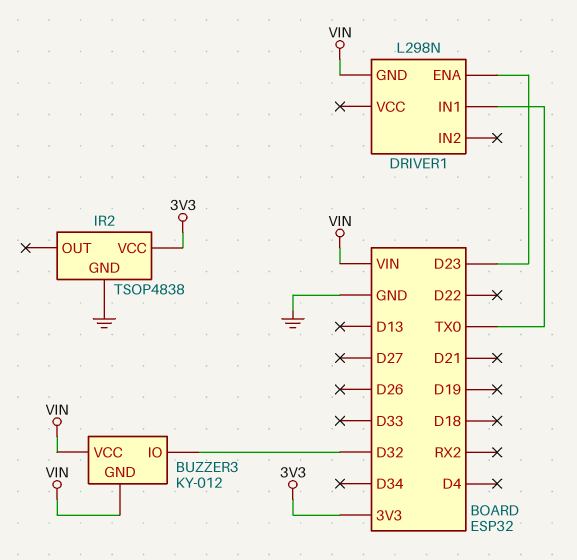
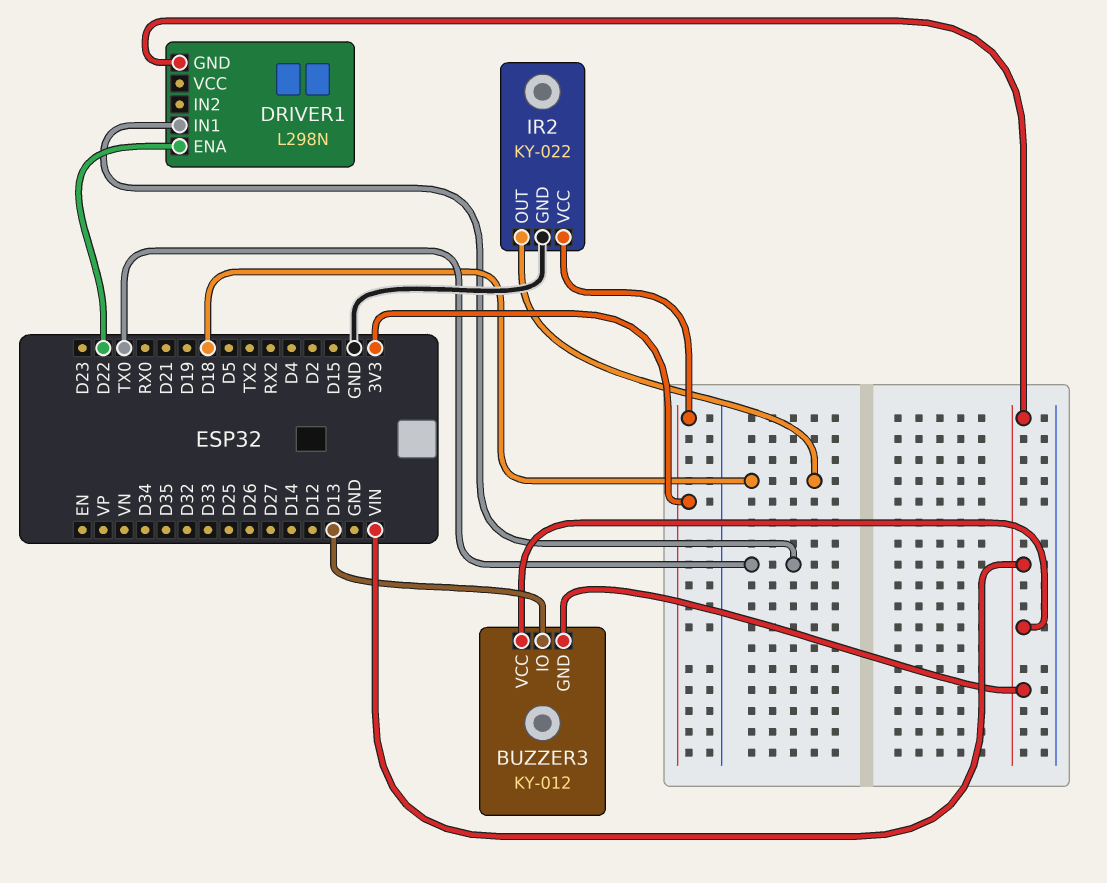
BUZZER3 pin IO: D32 -> D13
DRIVER1 pin ENA: D23 -> D22
IR2: TSOP4838 -> KY-022
IR2 pin OUT: none -> D18

